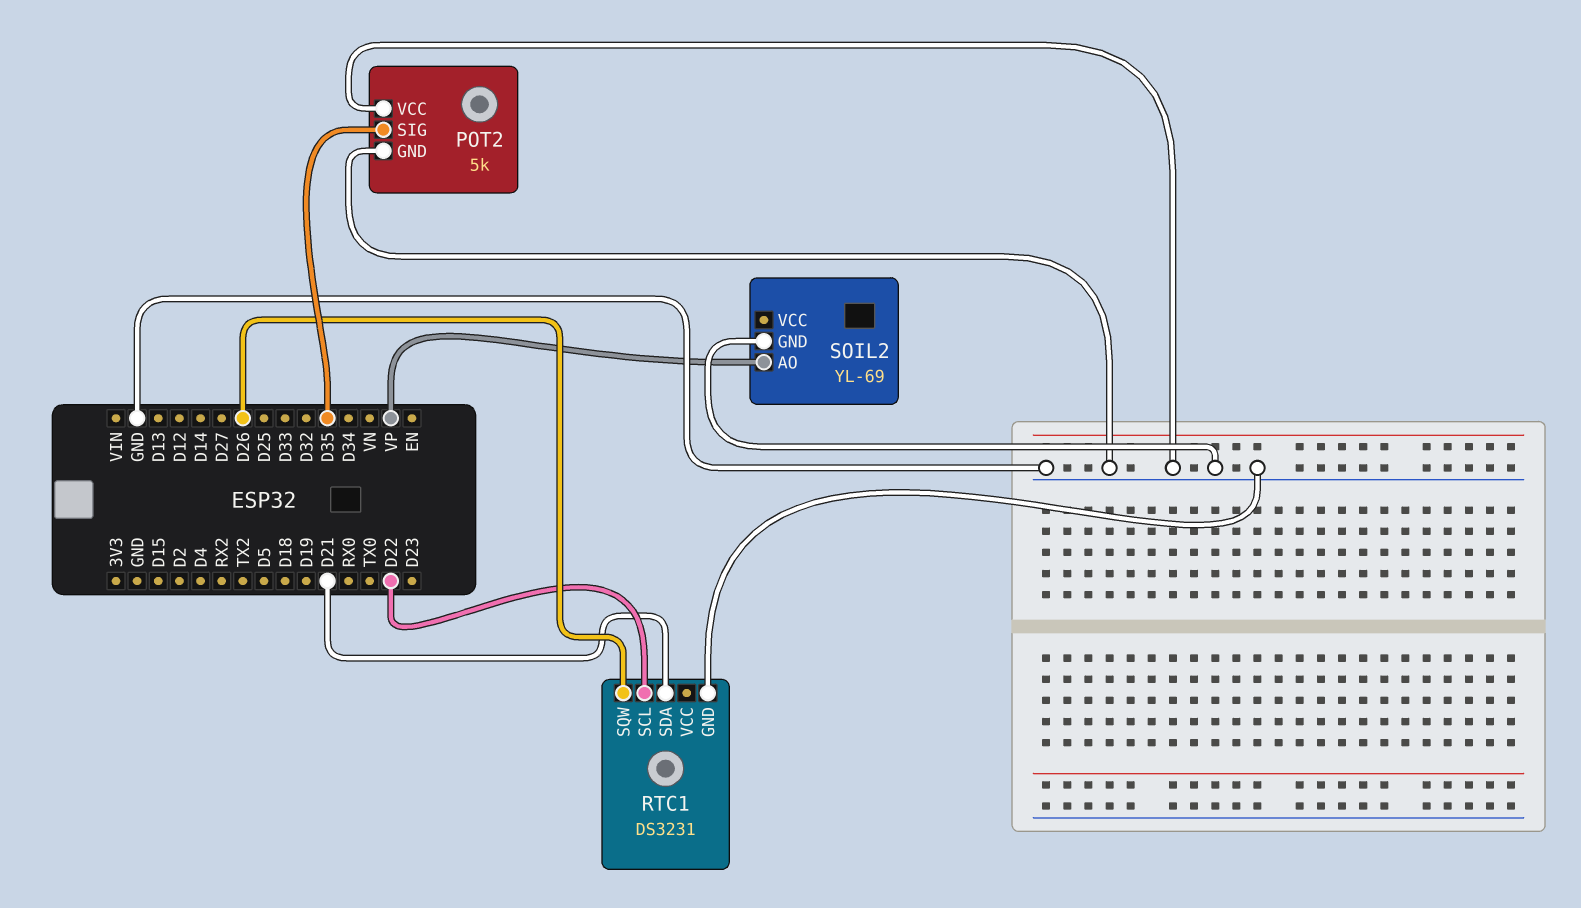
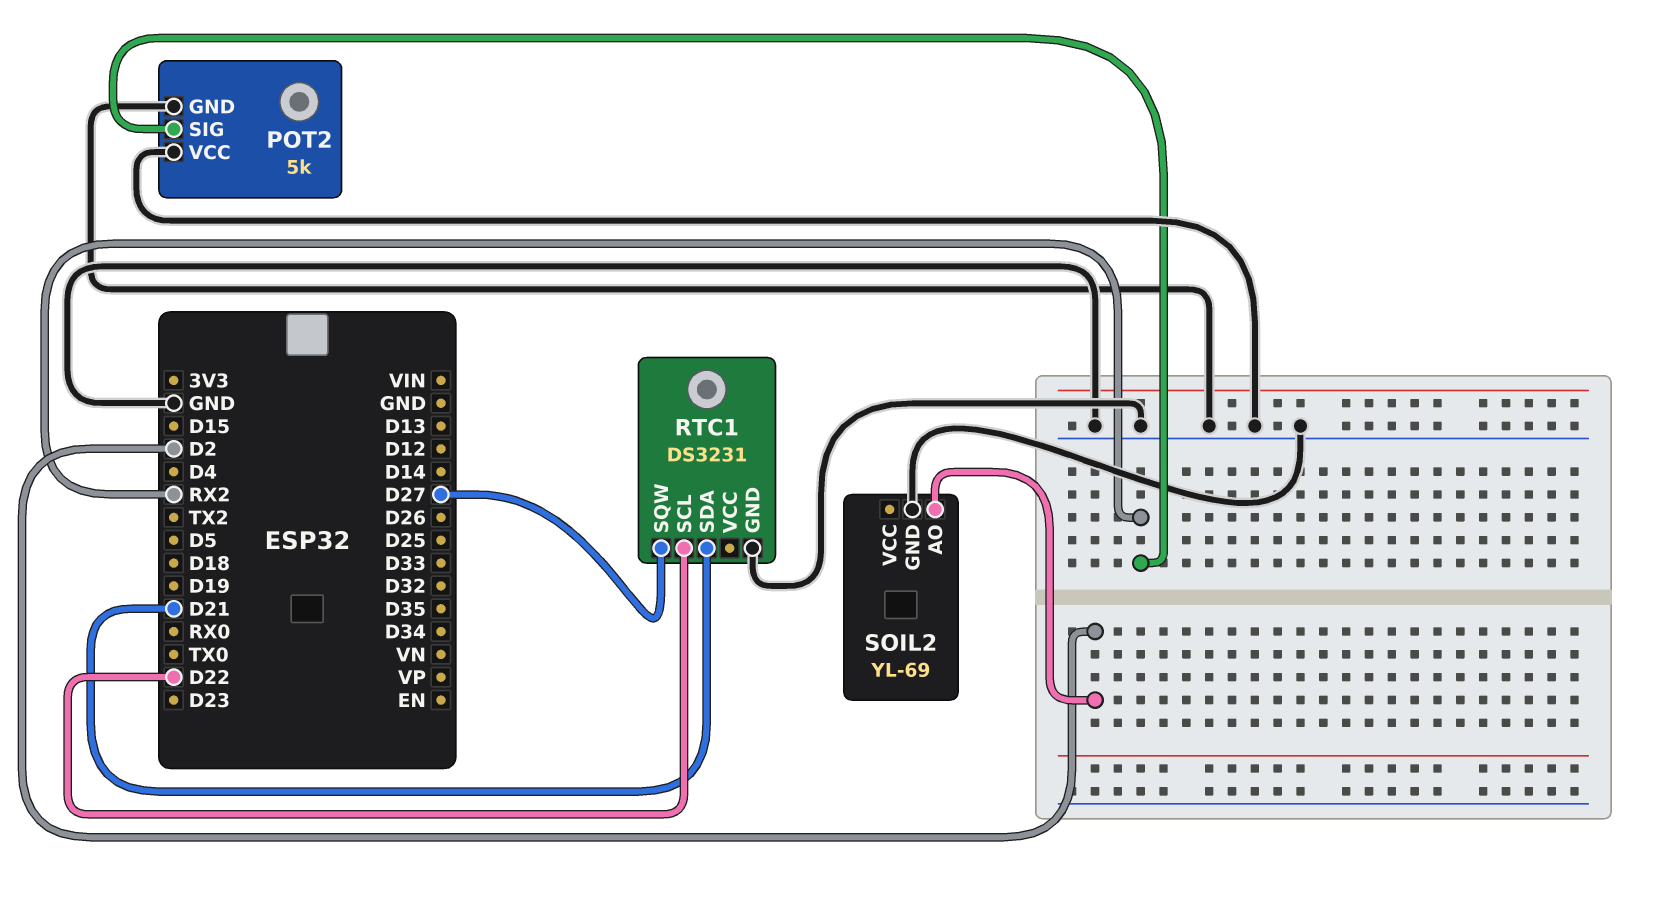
POT2 pin SIG: D35 -> RX2
RTC1 pin SQW: D26 -> D27
SOIL2 pin AO: VP -> D2

